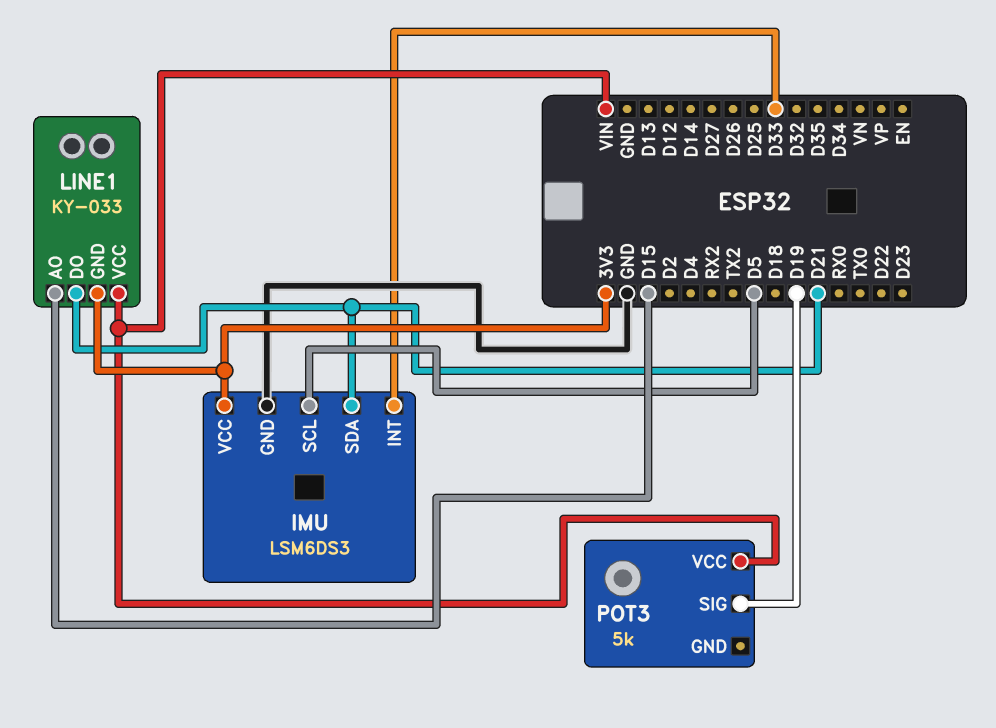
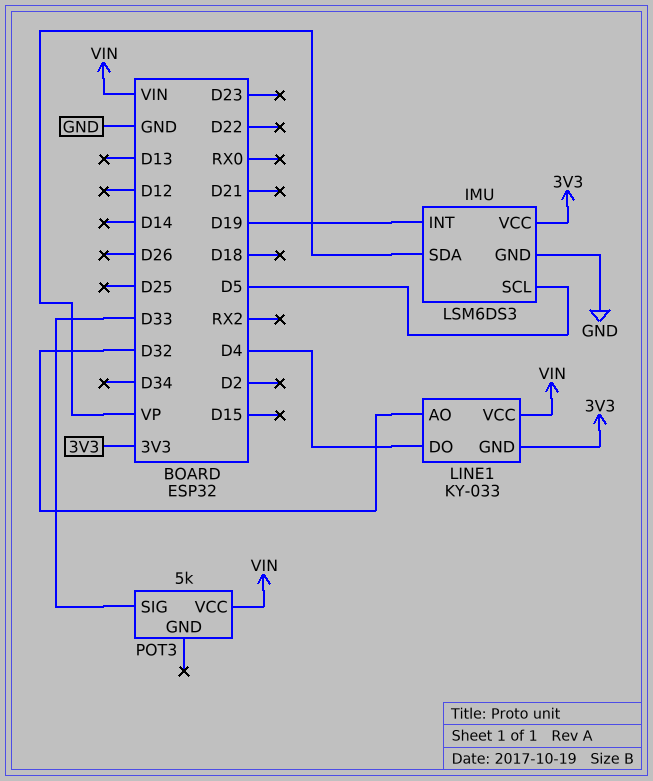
IMU pin INT: D33 -> D19
IMU pin SDA: D21 -> VP
LINE1 pin AO: D15 -> D32
LINE1 pin DO: D21 -> D4
POT3 pin SIG: D19 -> D33

